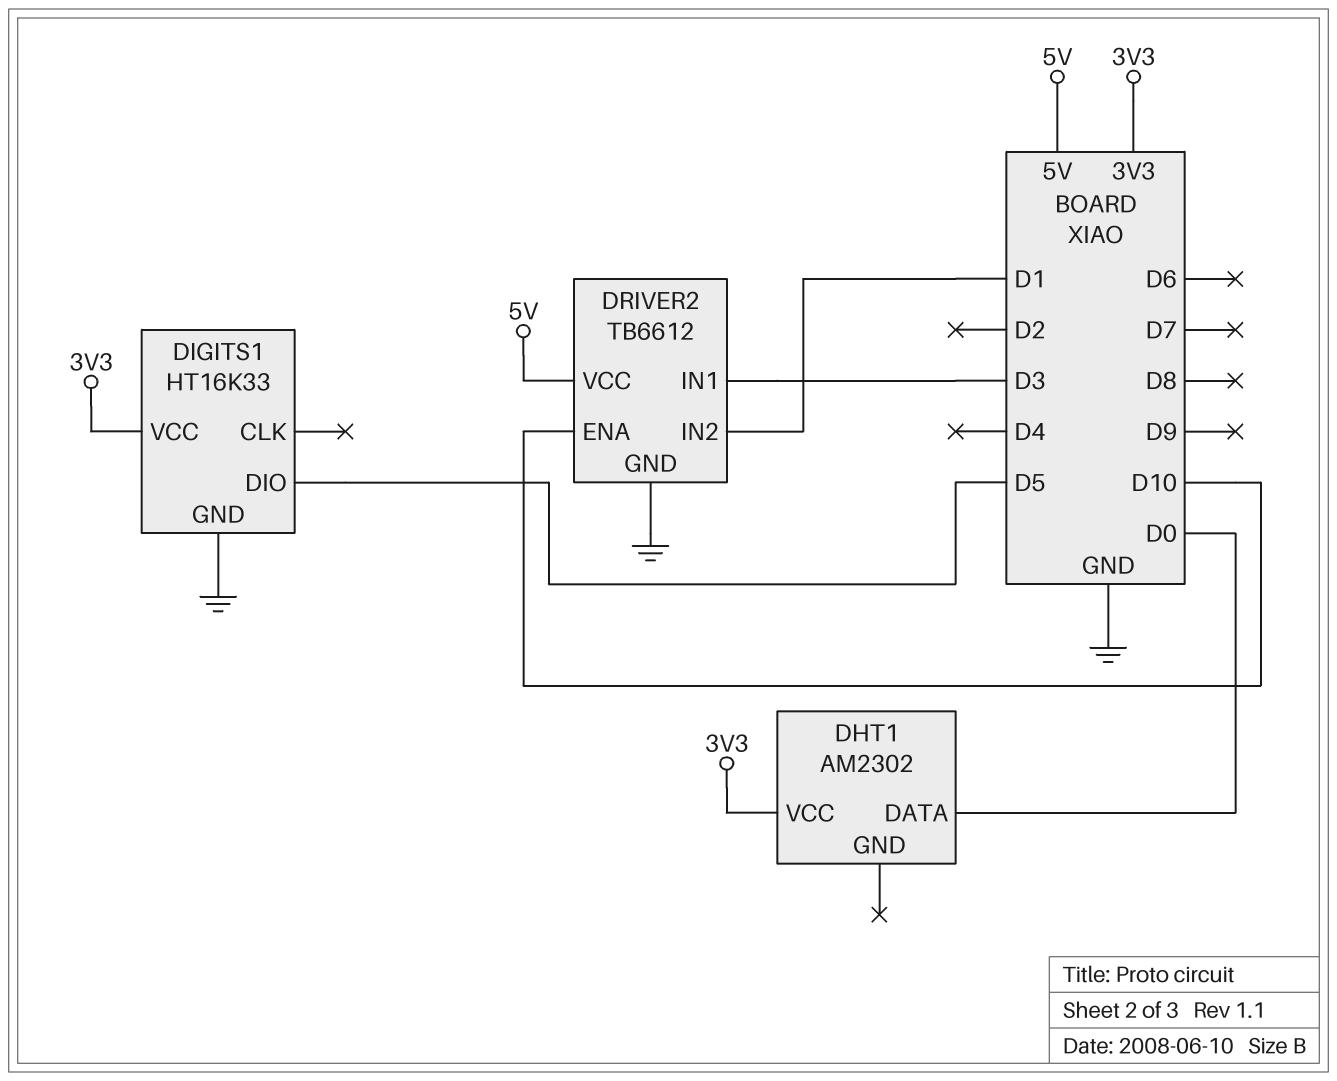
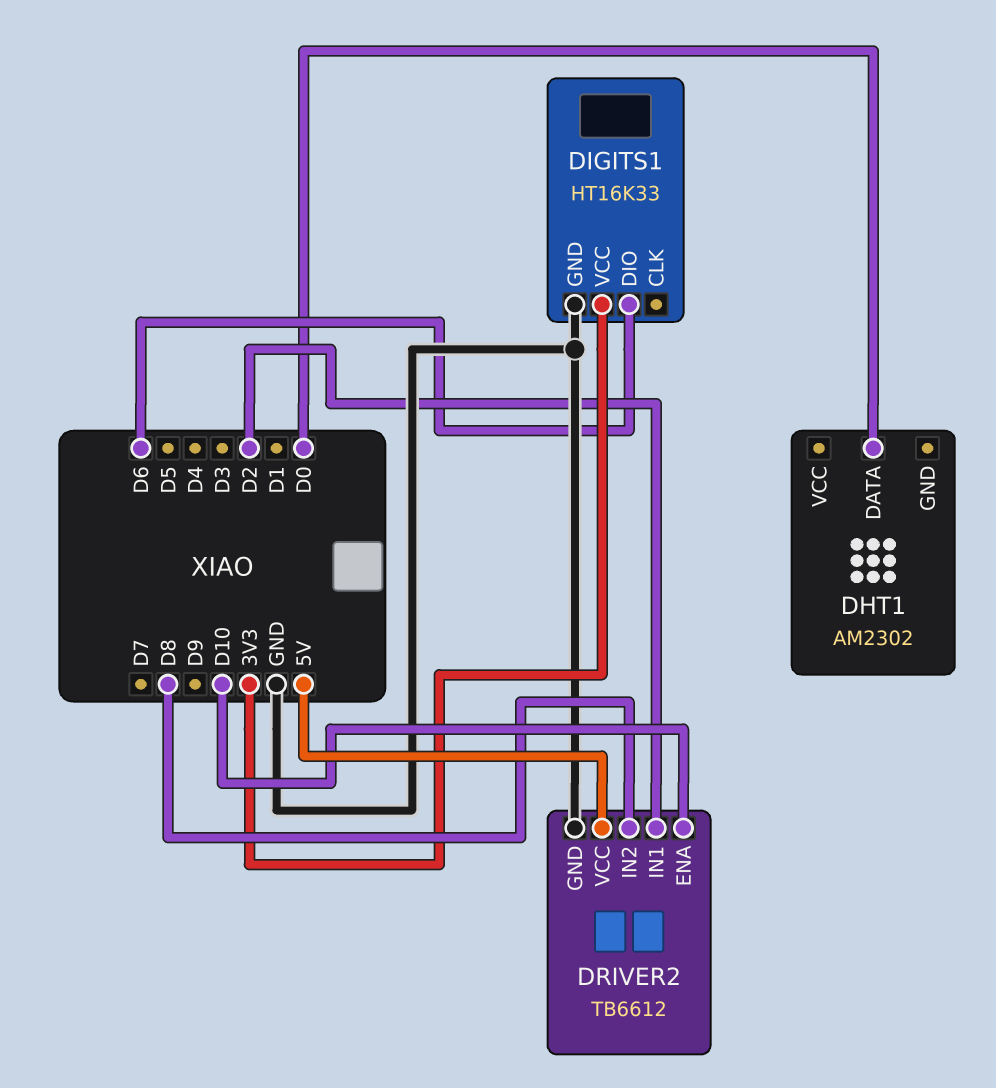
DHT1 pin VCC: 3V3 -> none
DIGITS1 pin DIO: D5 -> D6
DRIVER2 pin IN1: D3 -> D2
DRIVER2 pin IN2: D1 -> D8

